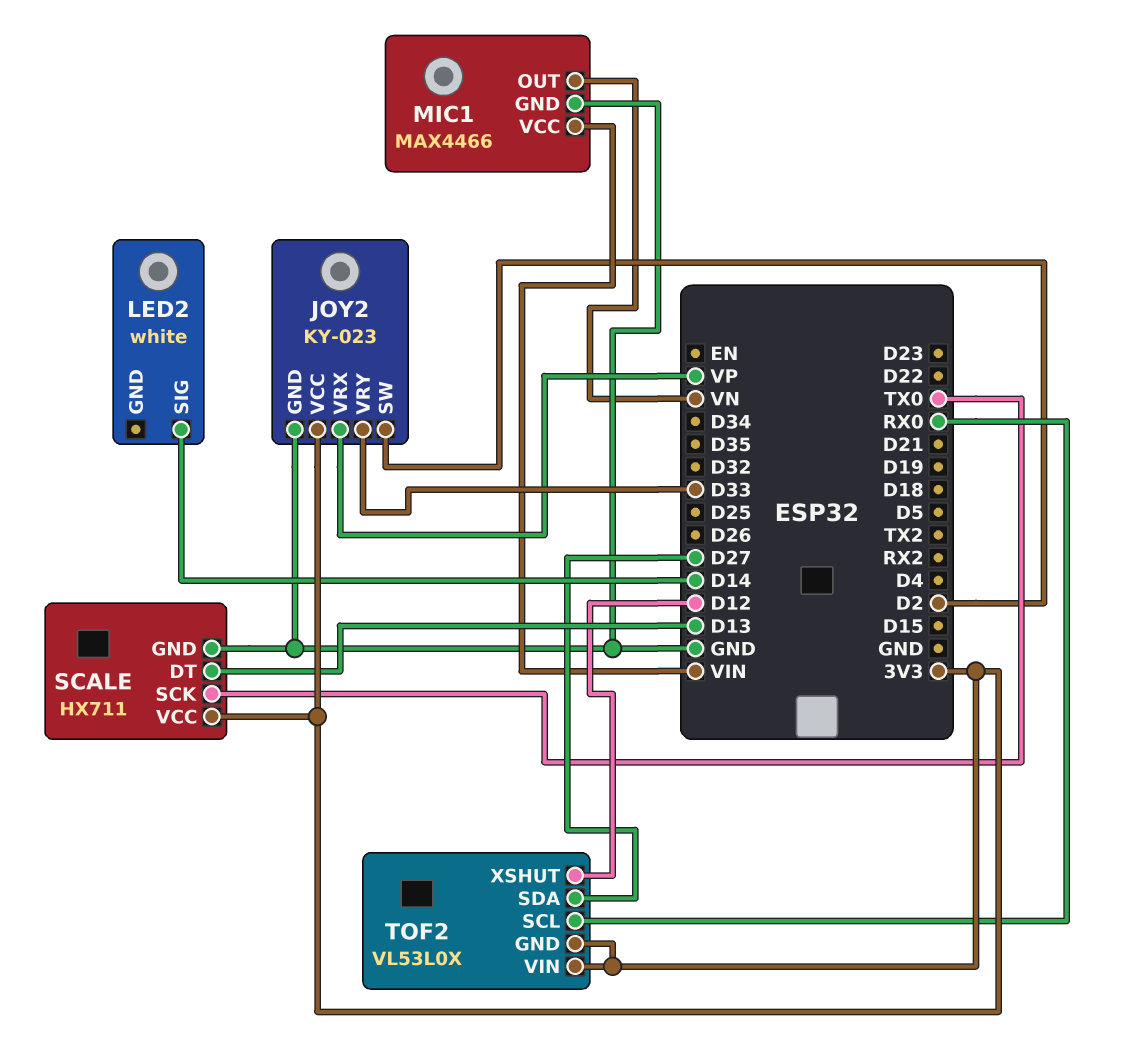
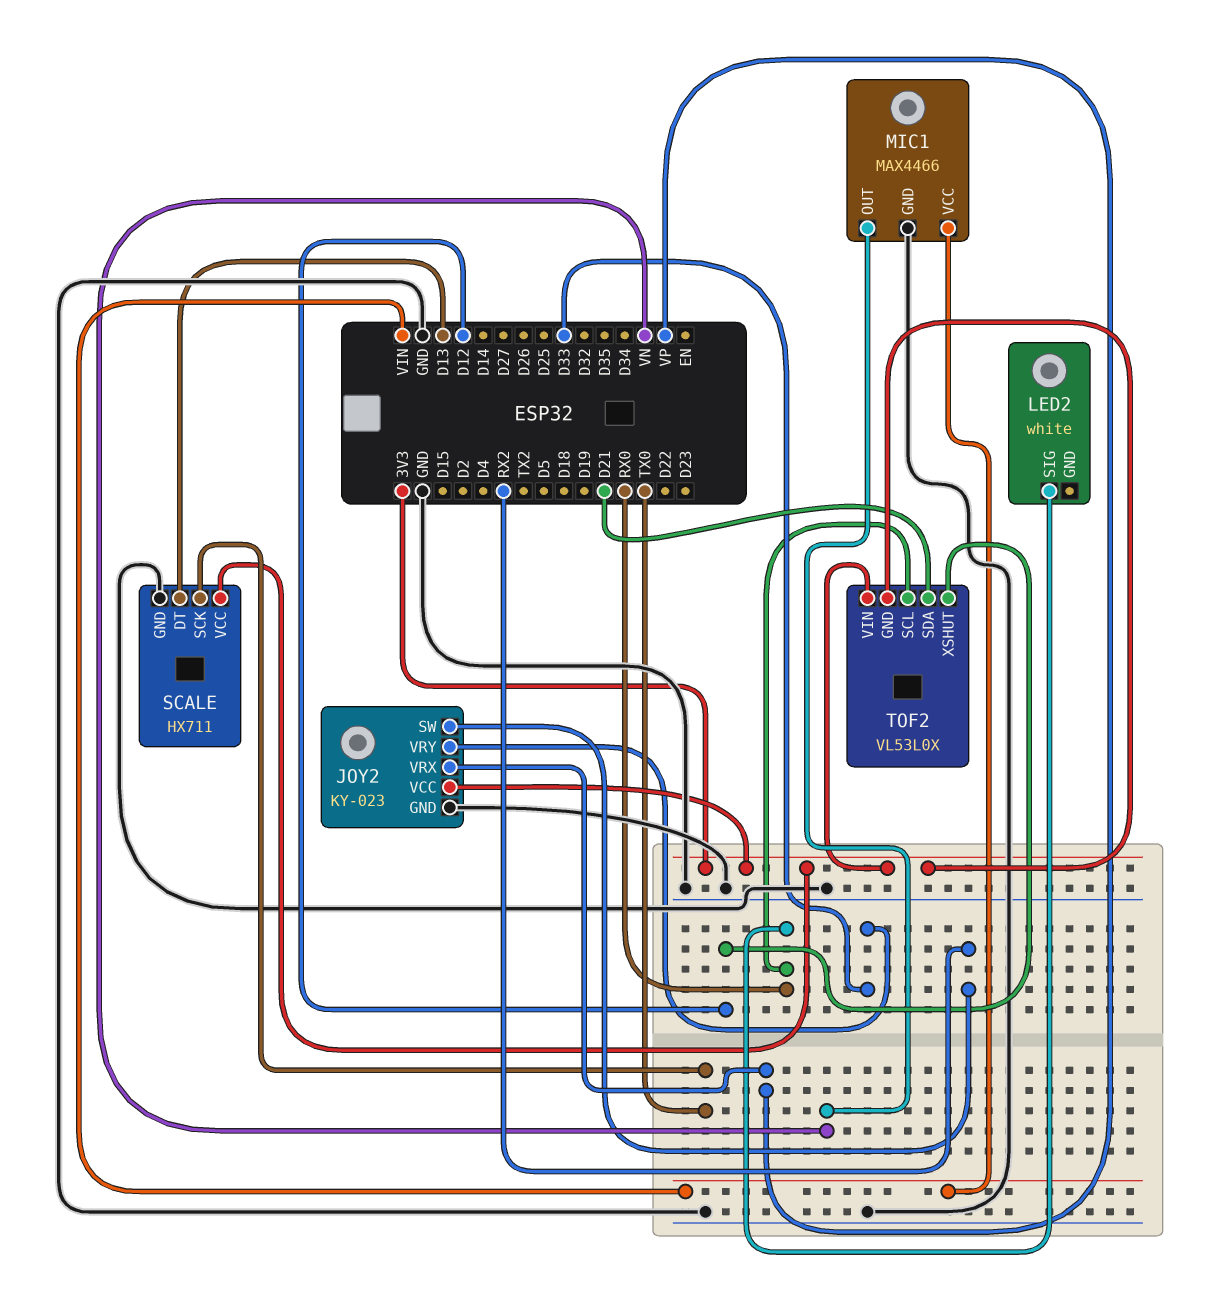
JOY2 pin SW: D2 -> RX2
LED2 pin SIG: D14 -> RX0
TOF2 pin SDA: D27 -> D21

